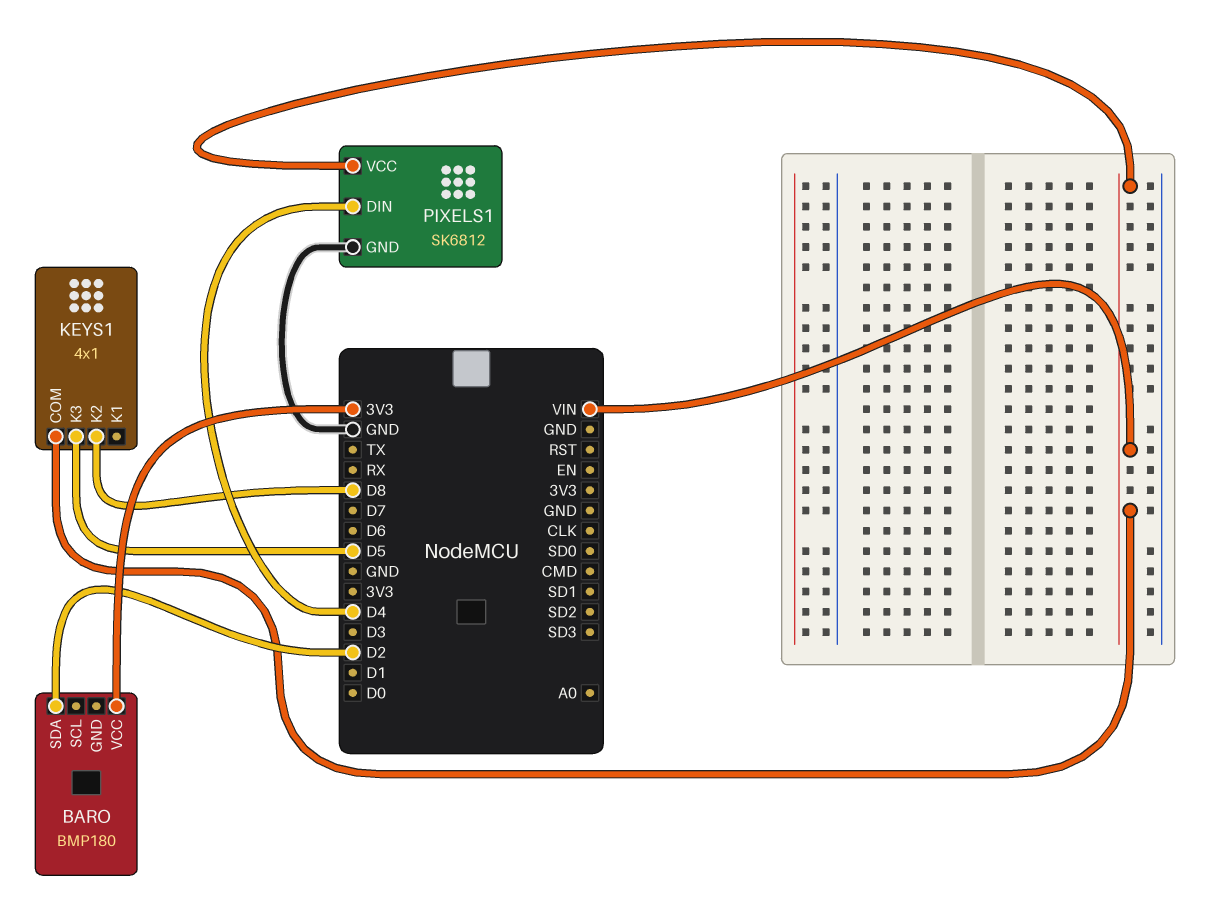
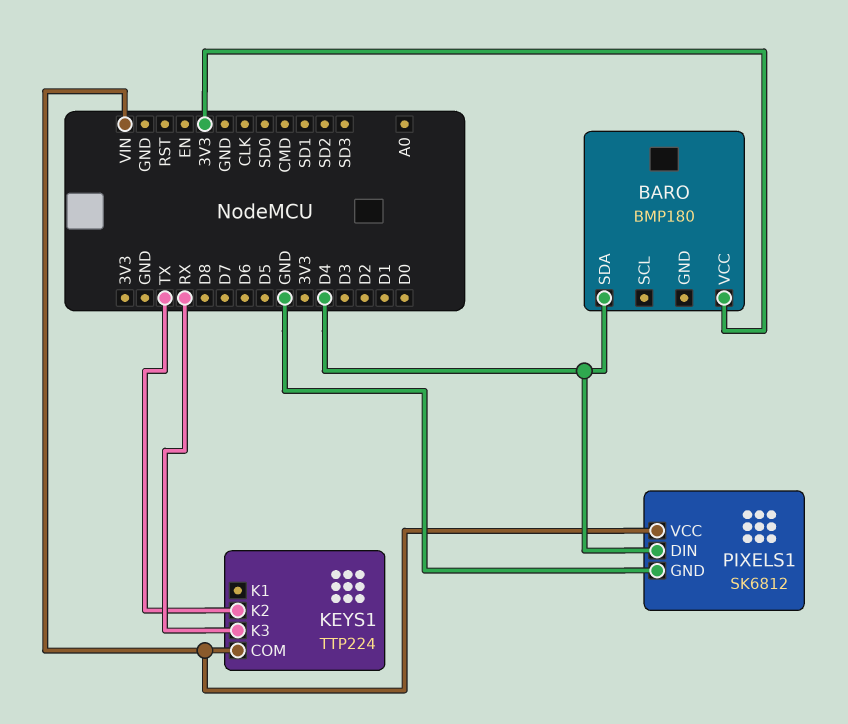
BARO pin SDA: D2 -> D4
KEYS1: 4x1 -> TTP224
KEYS1 pin K2: D8 -> TX
KEYS1 pin K3: D5 -> RX

